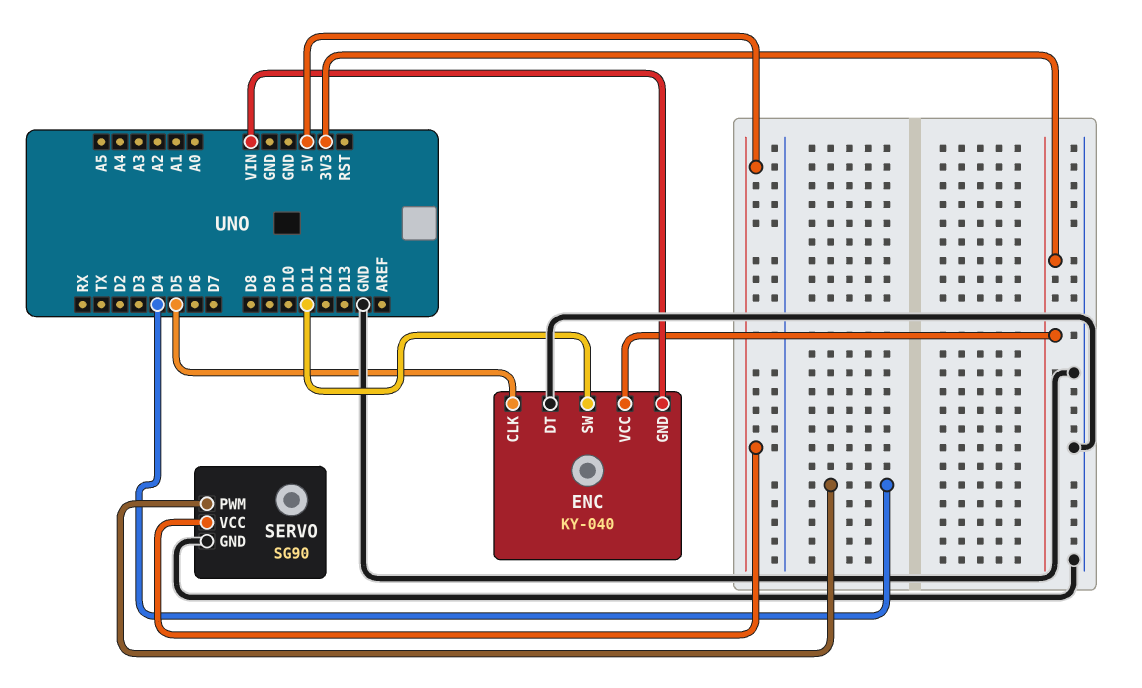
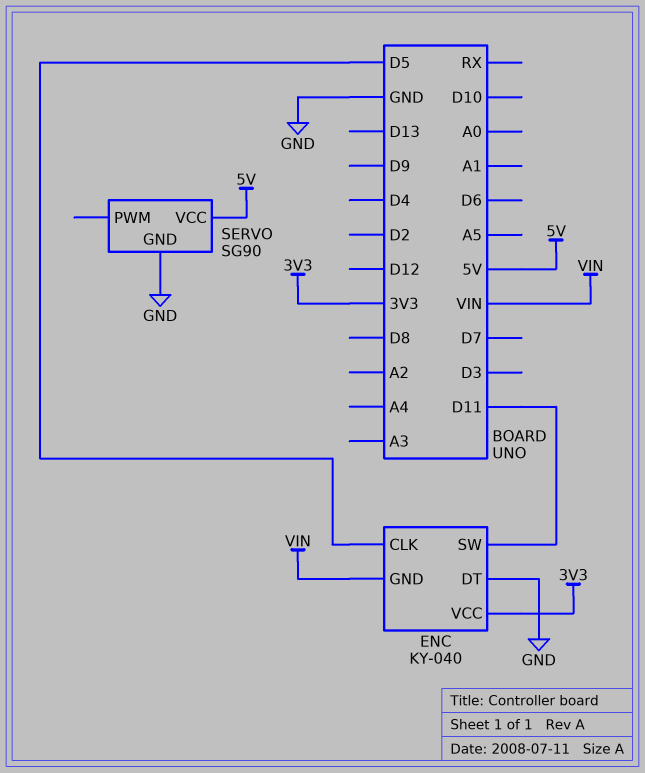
SERVO pin PWM: D4 -> none

